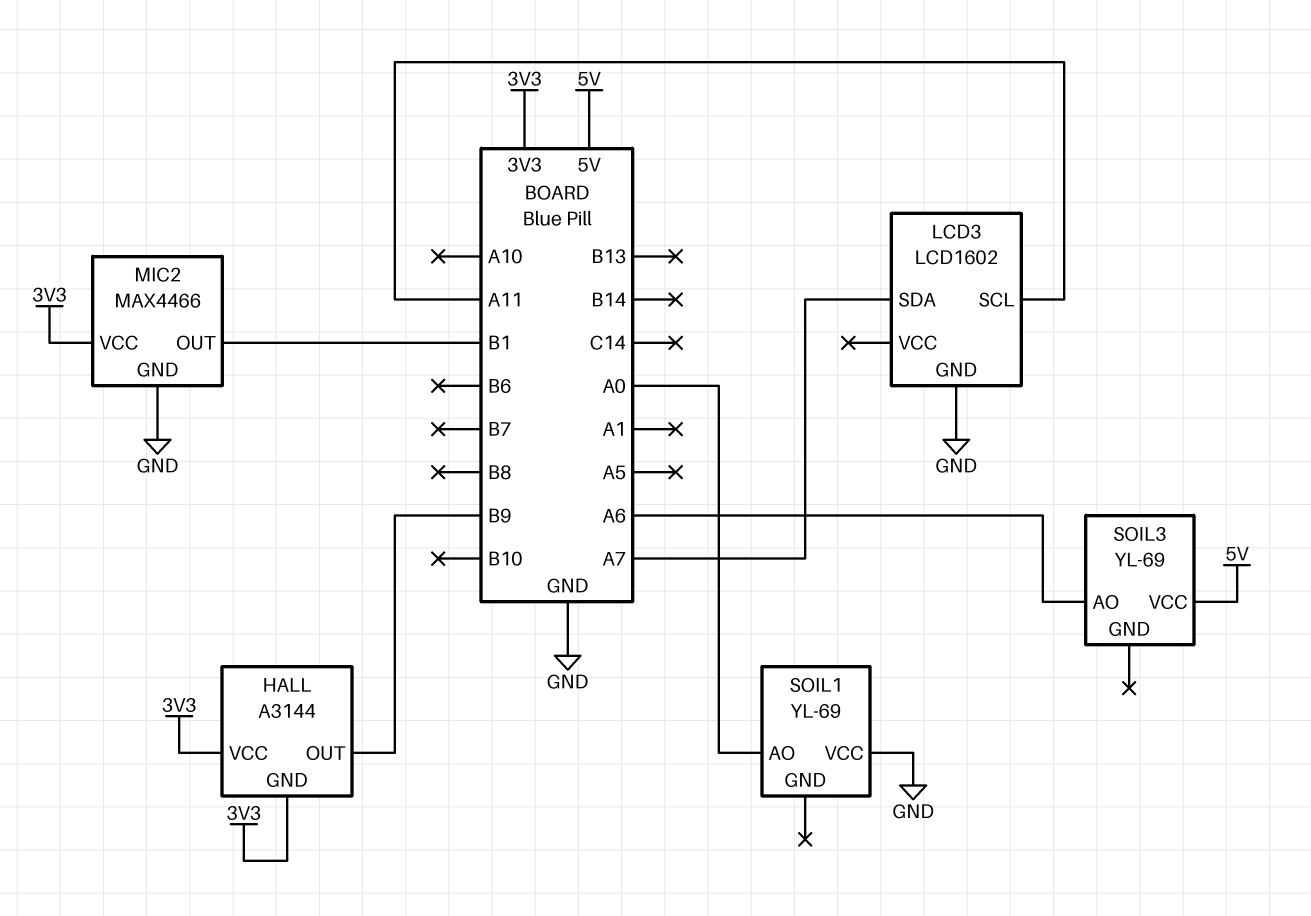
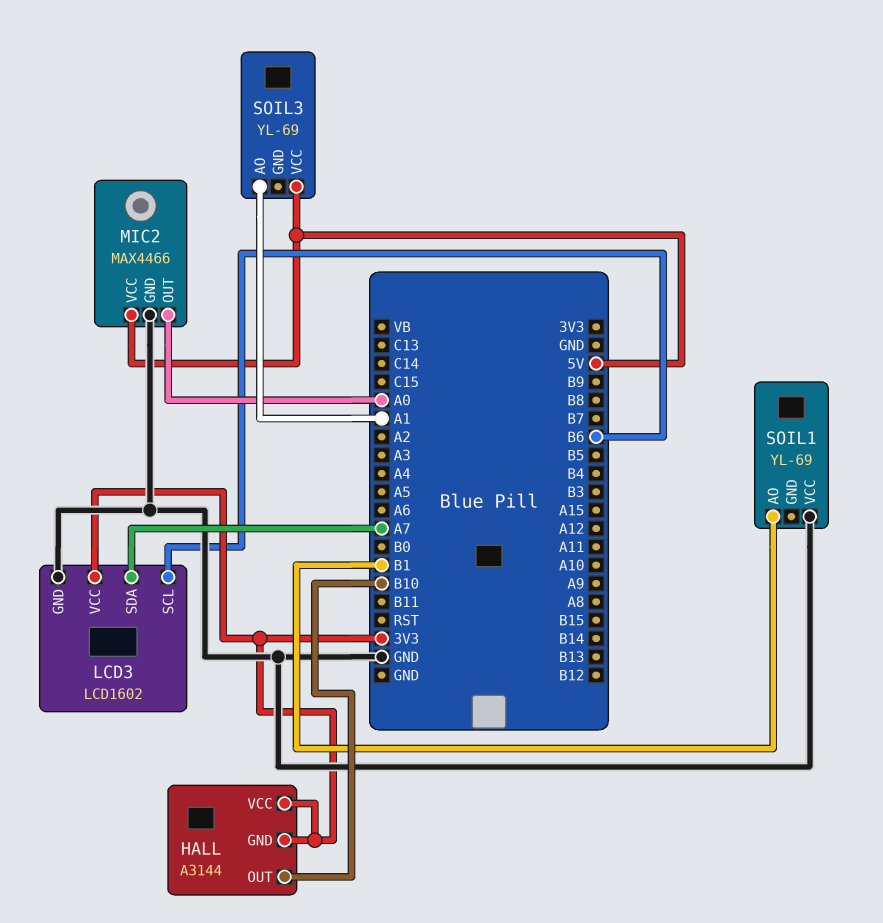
HALL pin OUT: B9 -> B10
LCD3 pin SCL: A11 -> B6
LCD3 pin VCC: none -> 3V3
MIC2 pin OUT: B1 -> A0
MIC2 pin VCC: 3V3 -> 5V
SOIL1 pin AO: A0 -> B1
SOIL3 pin AO: A6 -> A1

